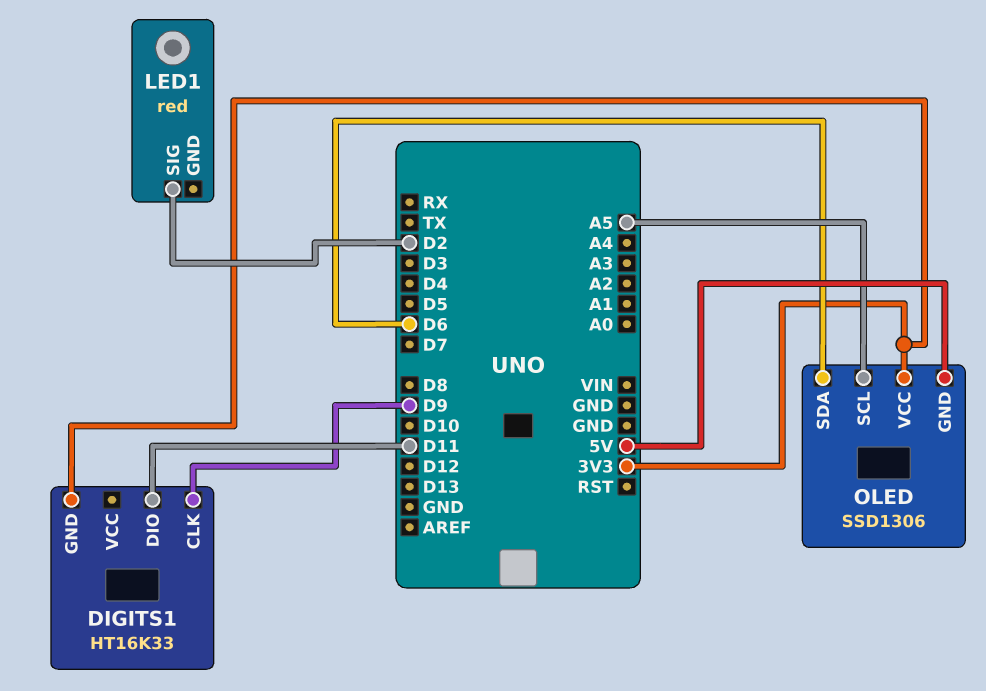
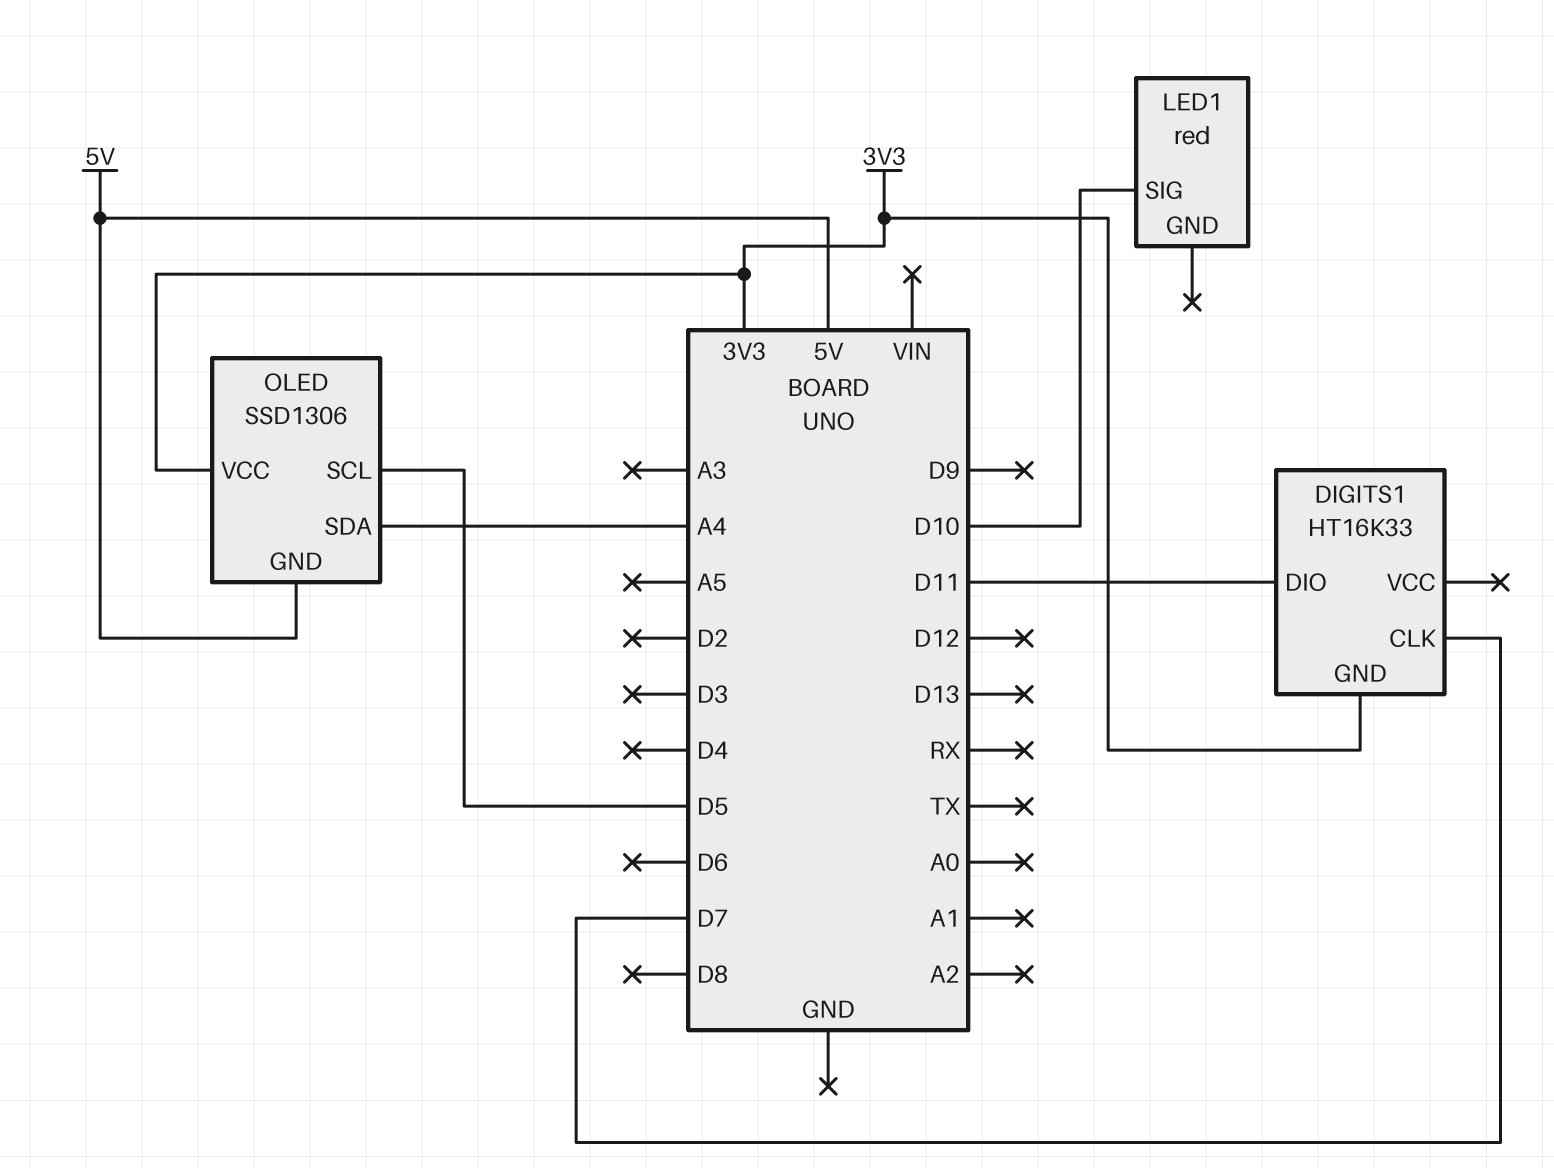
DIGITS1 pin CLK: D9 -> D7
LED1 pin SIG: D2 -> D10
OLED pin SCL: A5 -> D5
OLED pin SDA: D6 -> A4

